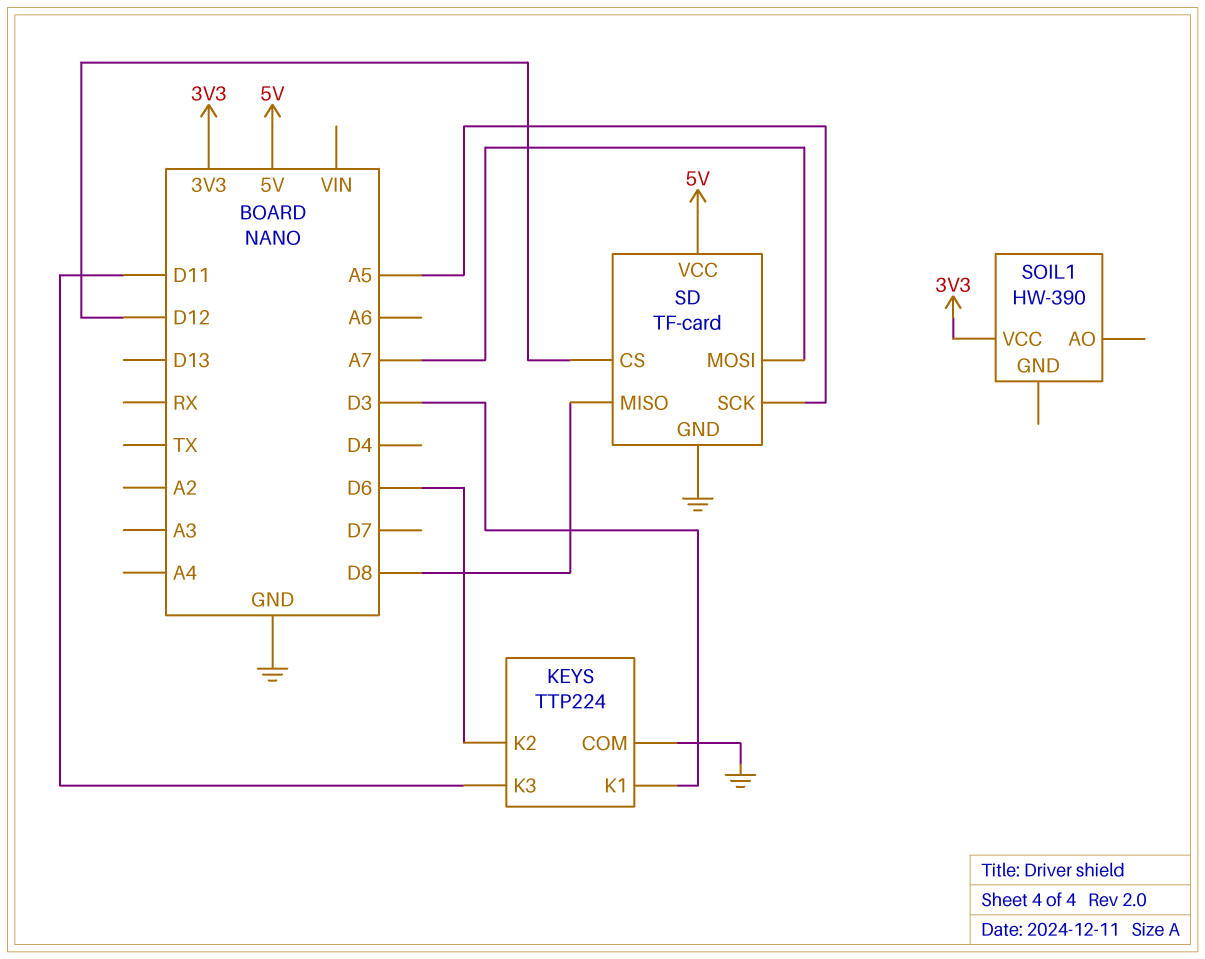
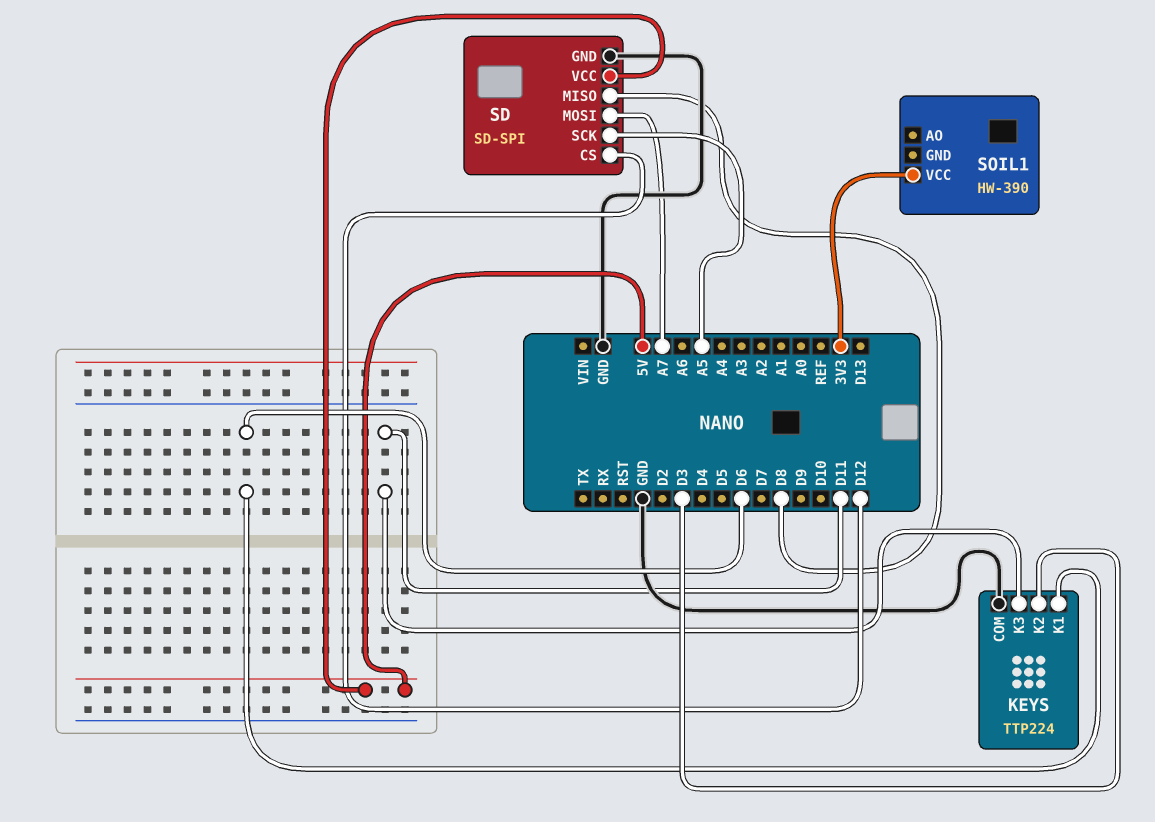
KEYS pin K1: D3 -> D6
KEYS pin K2: D6 -> D3
SD: TF-card -> SD-SPI

